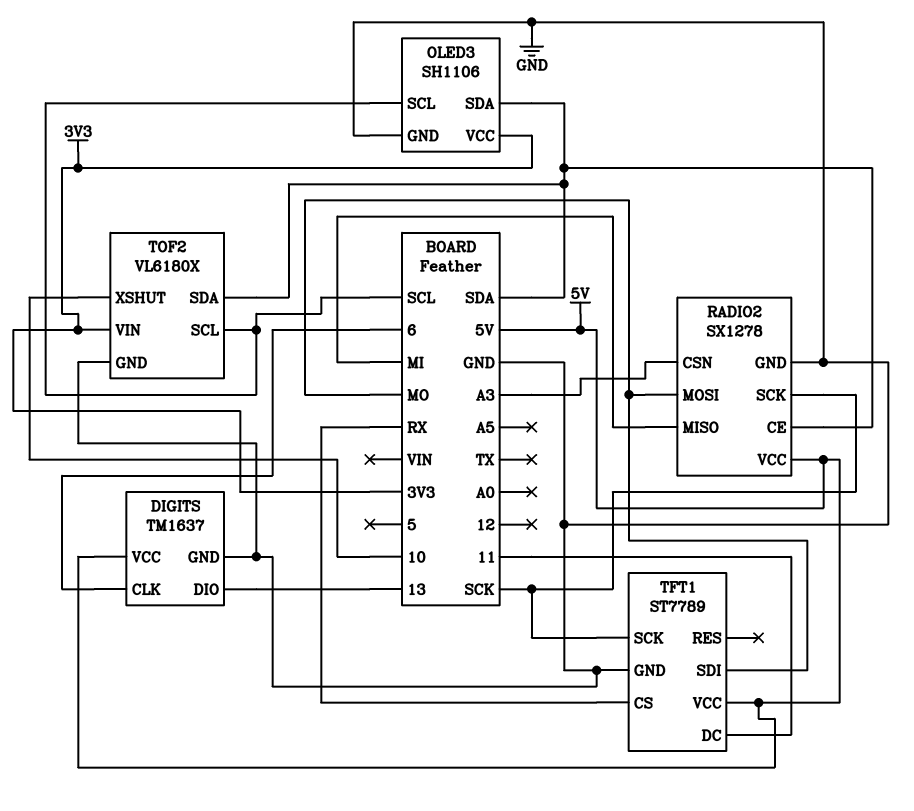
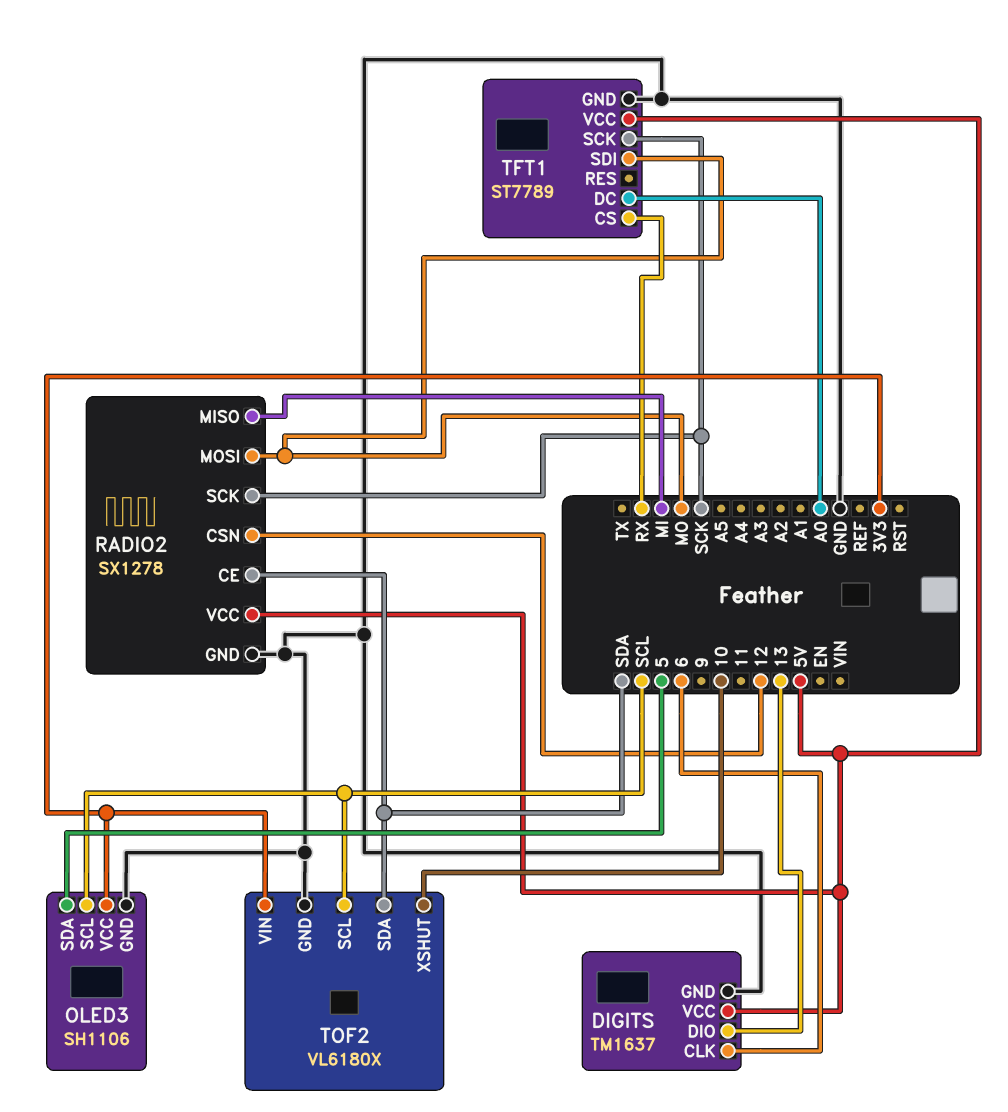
OLED3 pin SDA: SDA -> 5
RADIO2 pin CSN: A3 -> 12
TFT1 pin DC: 11 -> A0

